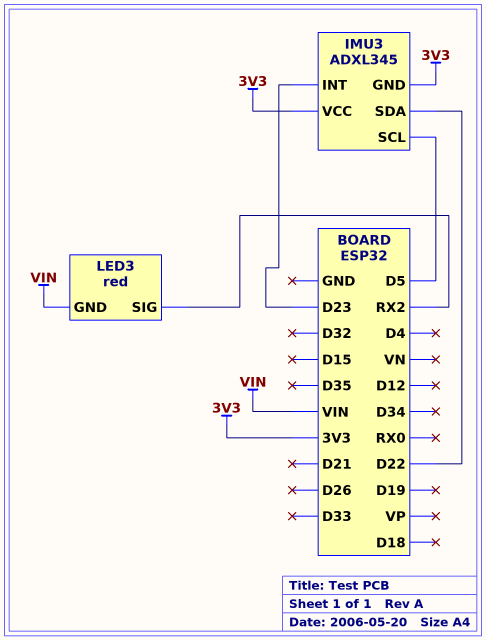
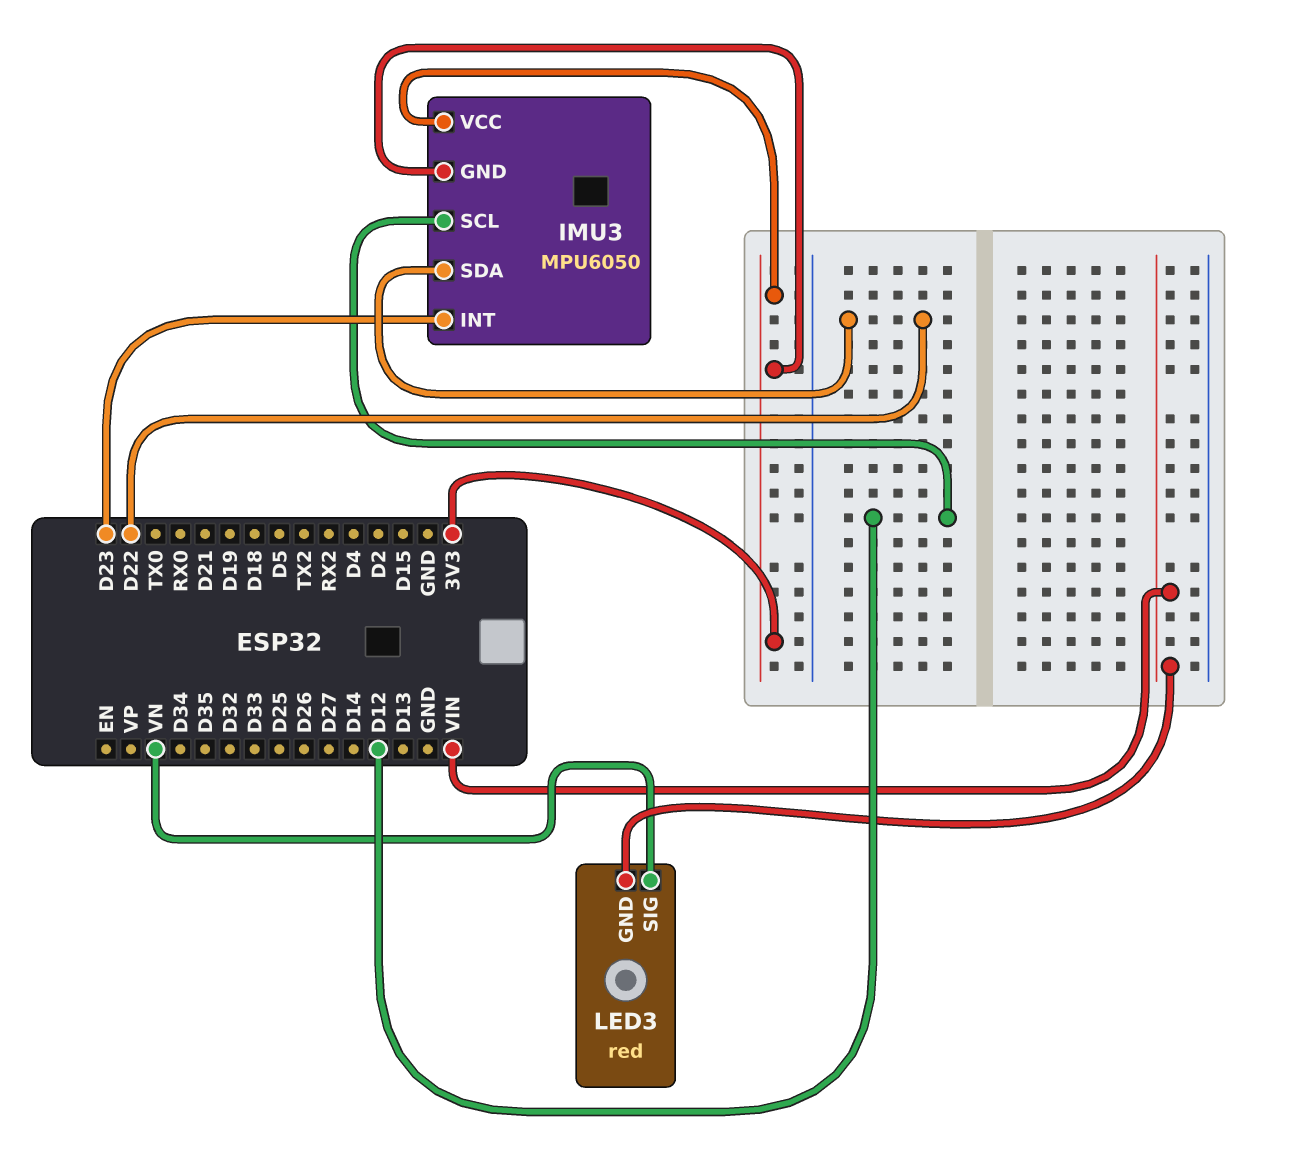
IMU3: ADXL345 -> MPU6050
IMU3 pin SCL: D5 -> D12
LED3 pin SIG: RX2 -> VN

